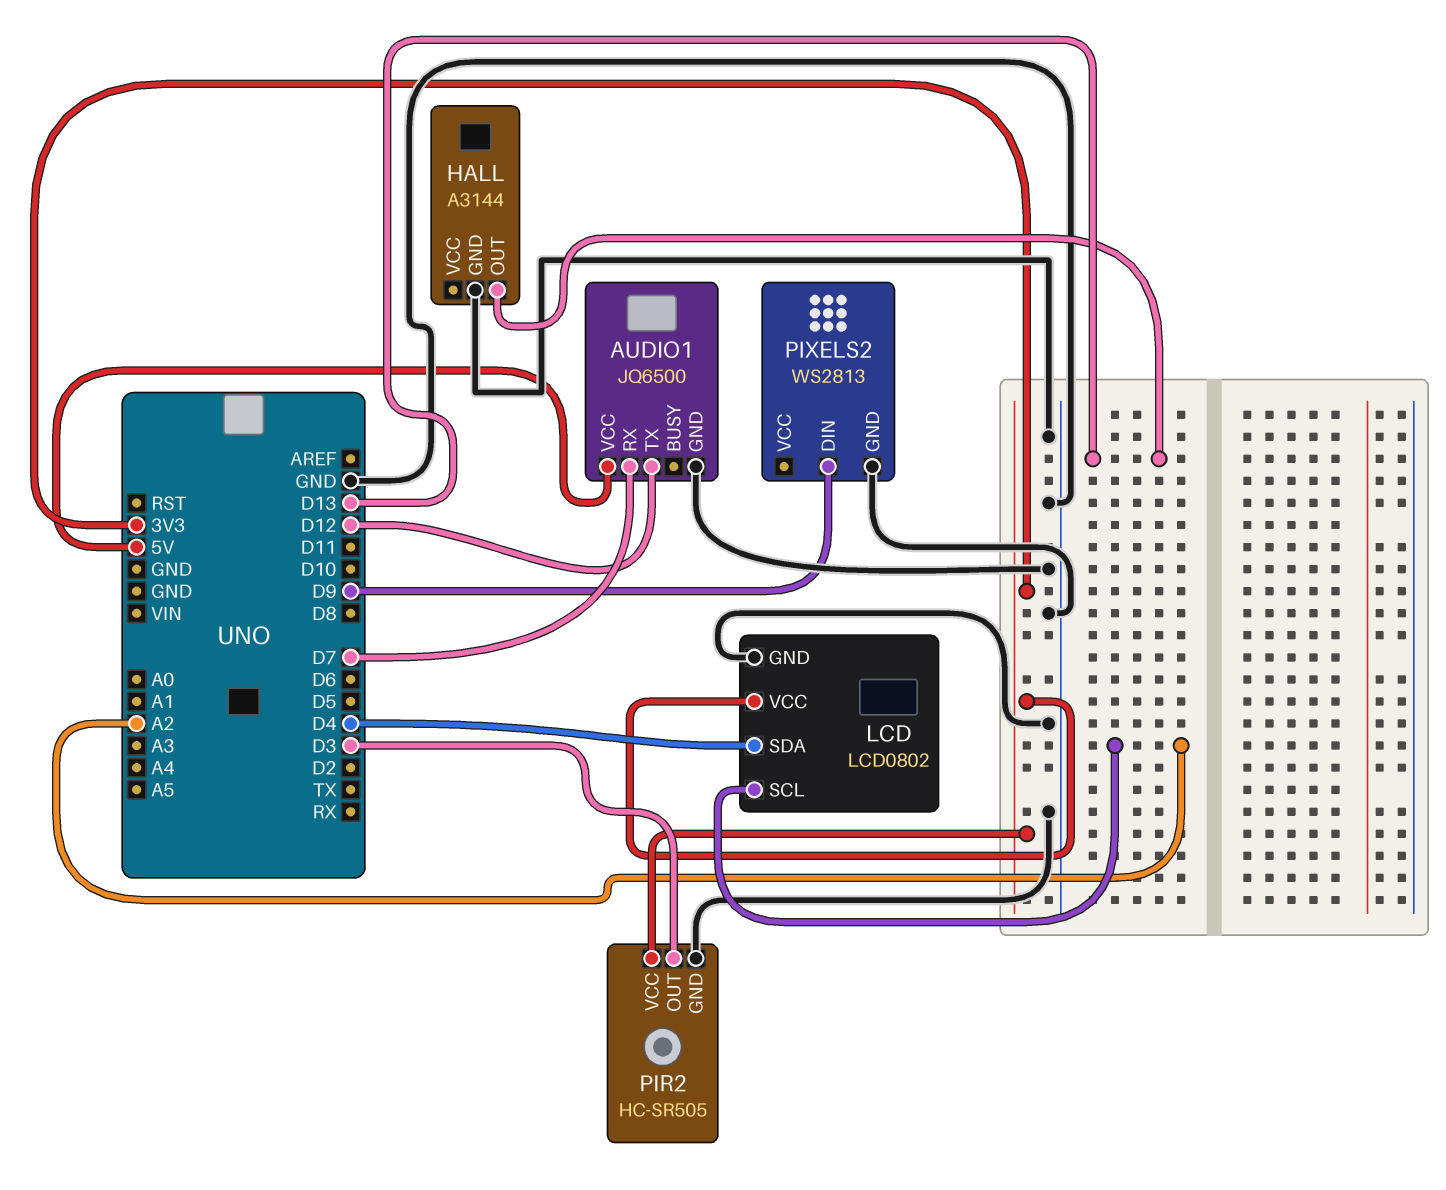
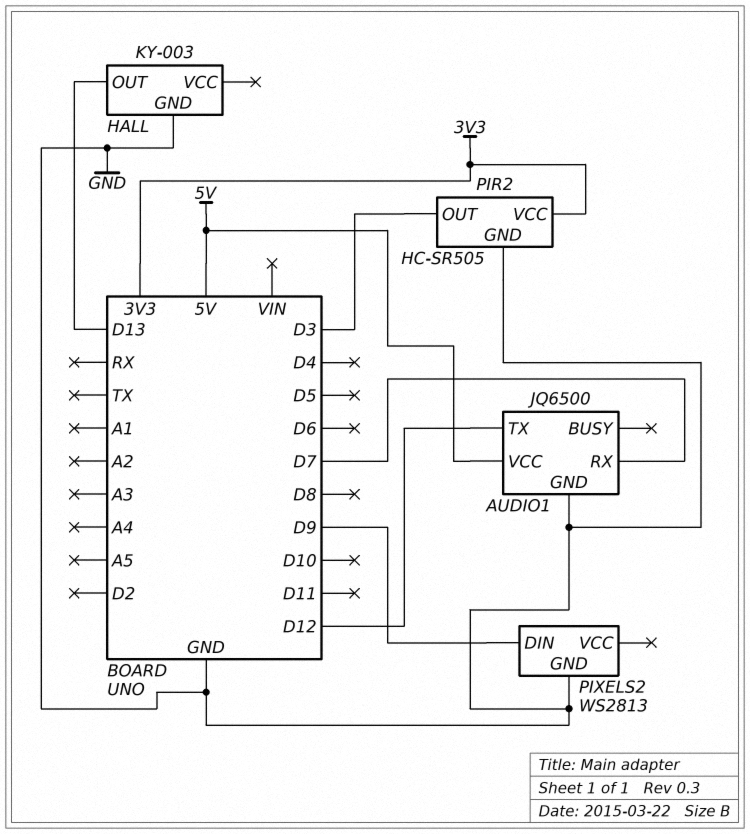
HALL: A3144 -> KY-003
LCD: LCD0802 -> none
LCD pin GND: GND -> none
LCD pin SCL: A2 -> none
LCD pin SDA: D4 -> none
LCD pin VCC: 3V3 -> none

